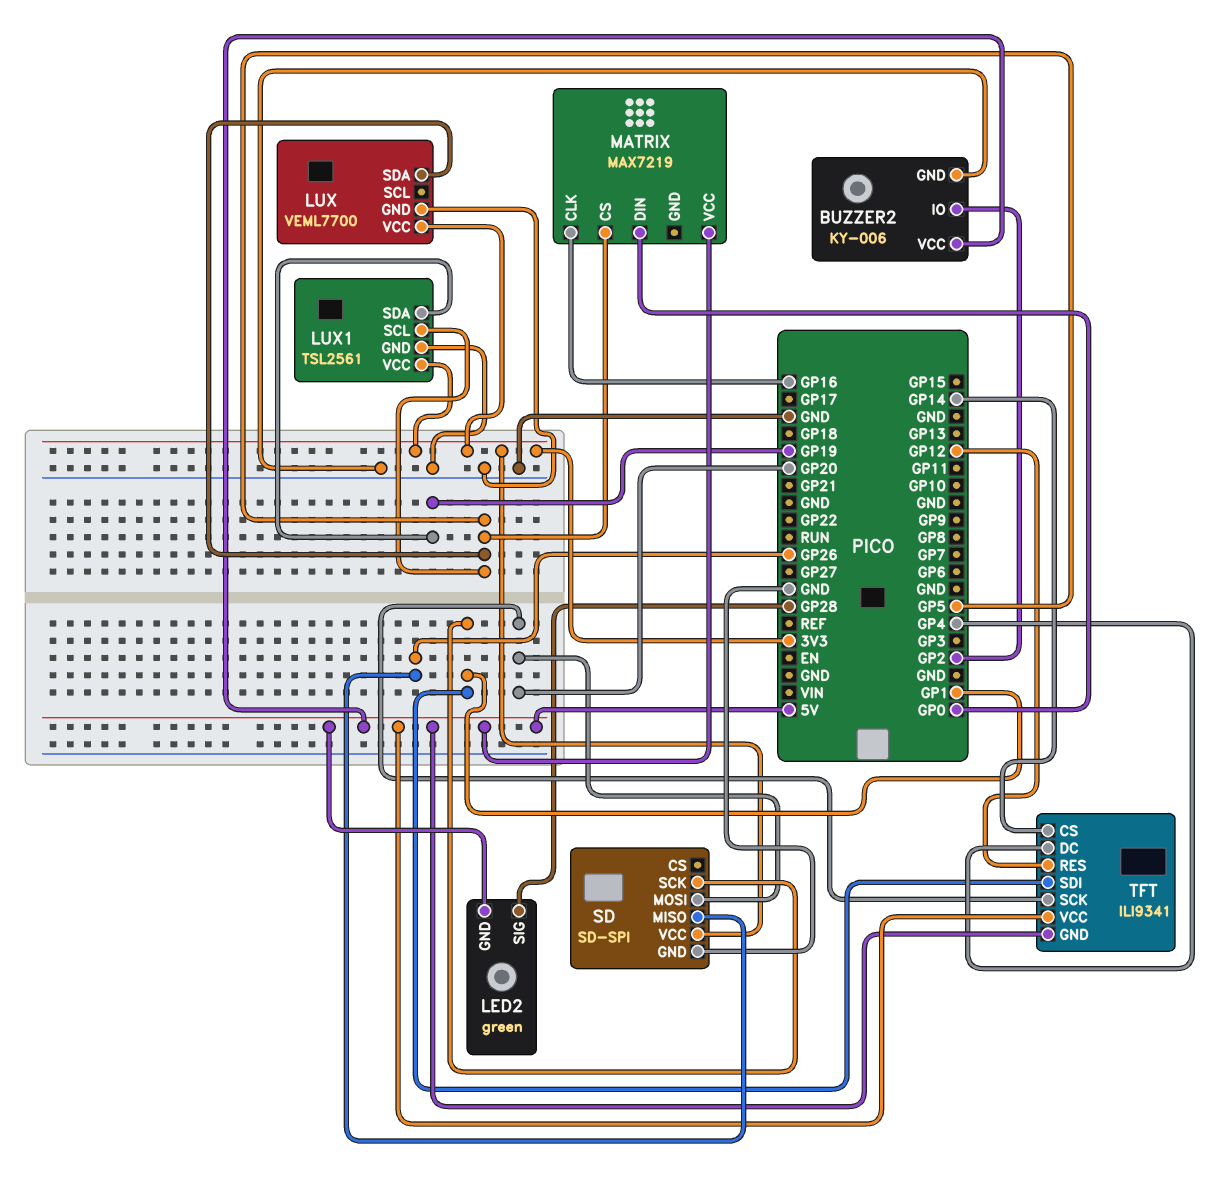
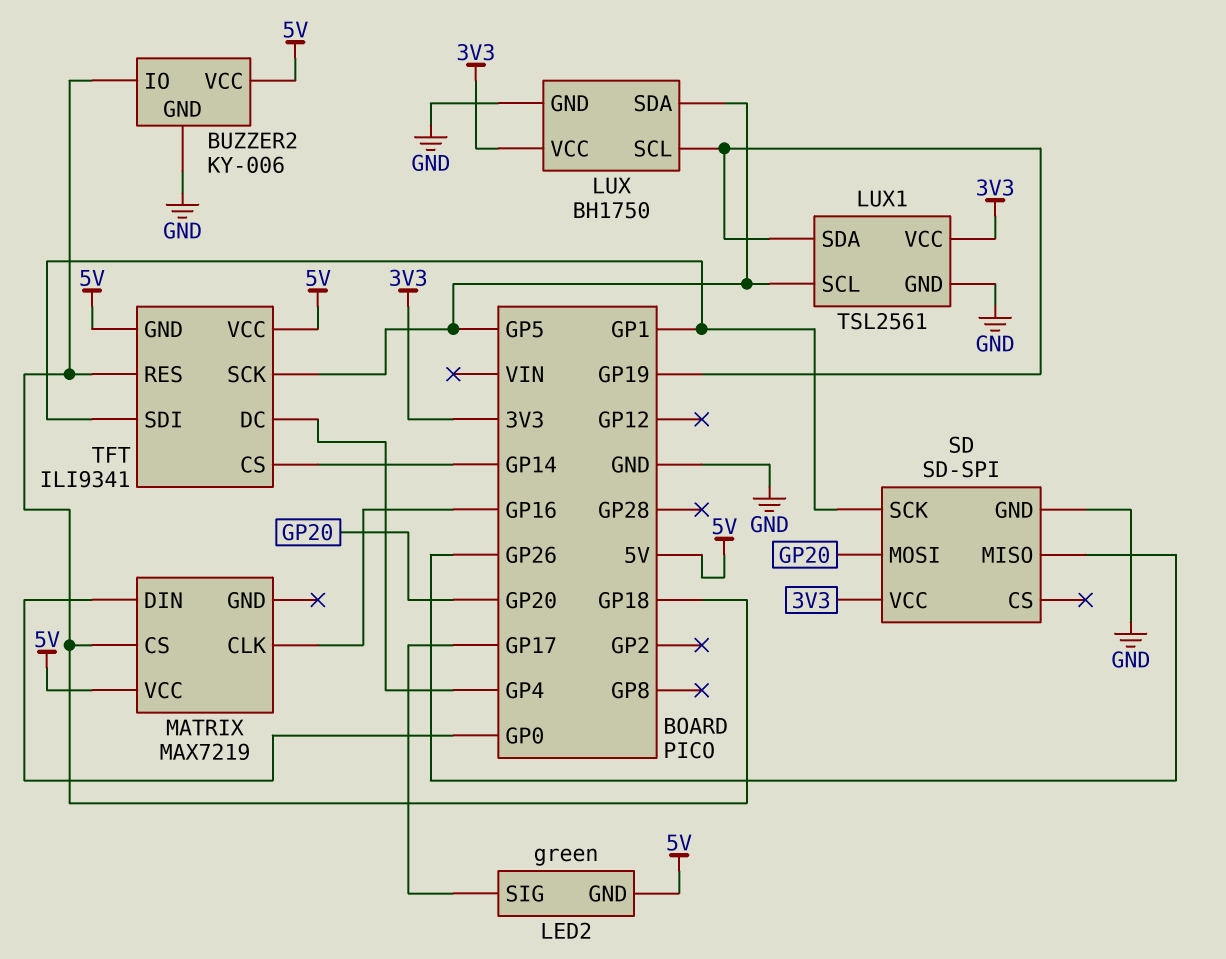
BUZZER2 pin IO: GP2 -> GP18
LED2 pin SIG: GP28 -> GP17
LUX: VEML7700 -> BH1750
LUX pin SCL: none -> GP19
MATRIX pin CS: GP5 -> GP18
TFT pin RES: GP12 -> GP18
TFT pin SCK: GP20 -> GP5

